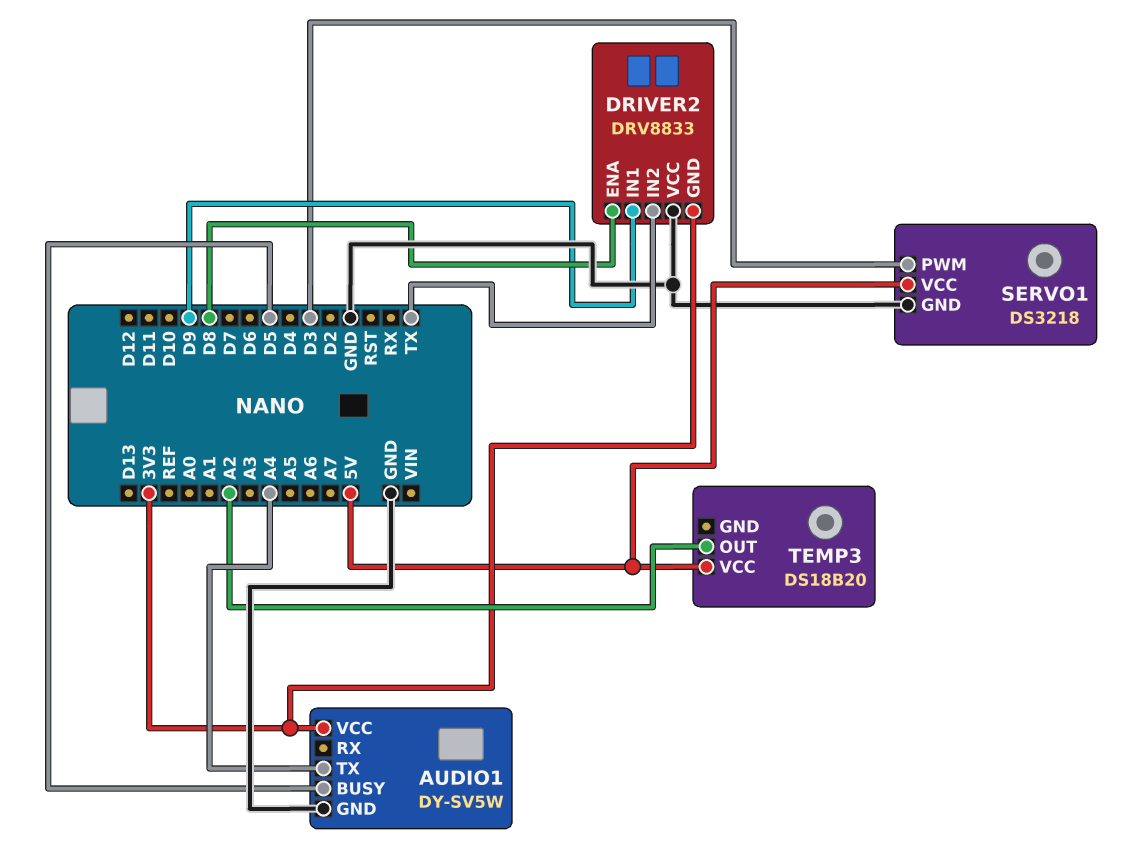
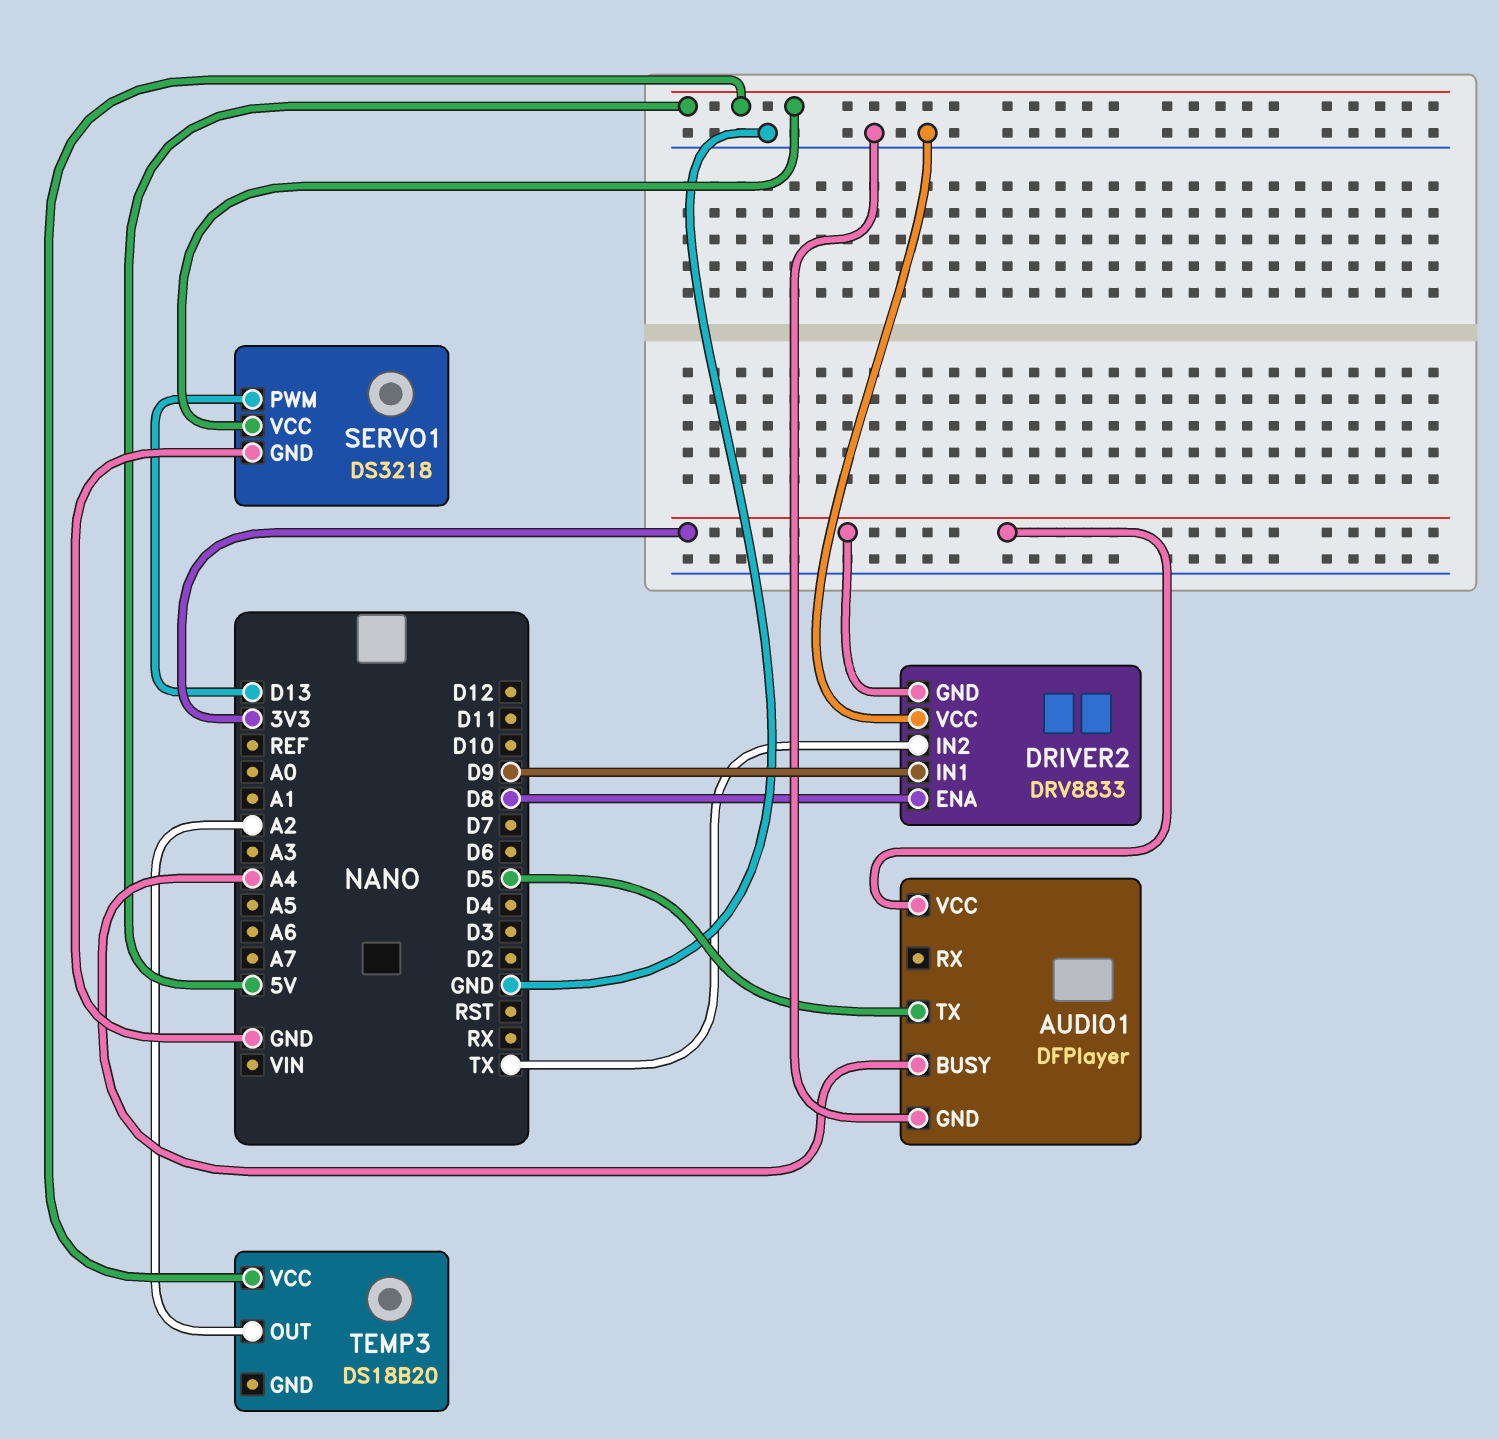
AUDIO1: DY-SV5W -> DFPlayer
AUDIO1 pin BUSY: D5 -> A4
AUDIO1 pin TX: A4 -> D5
SERVO1 pin PWM: D3 -> D13

